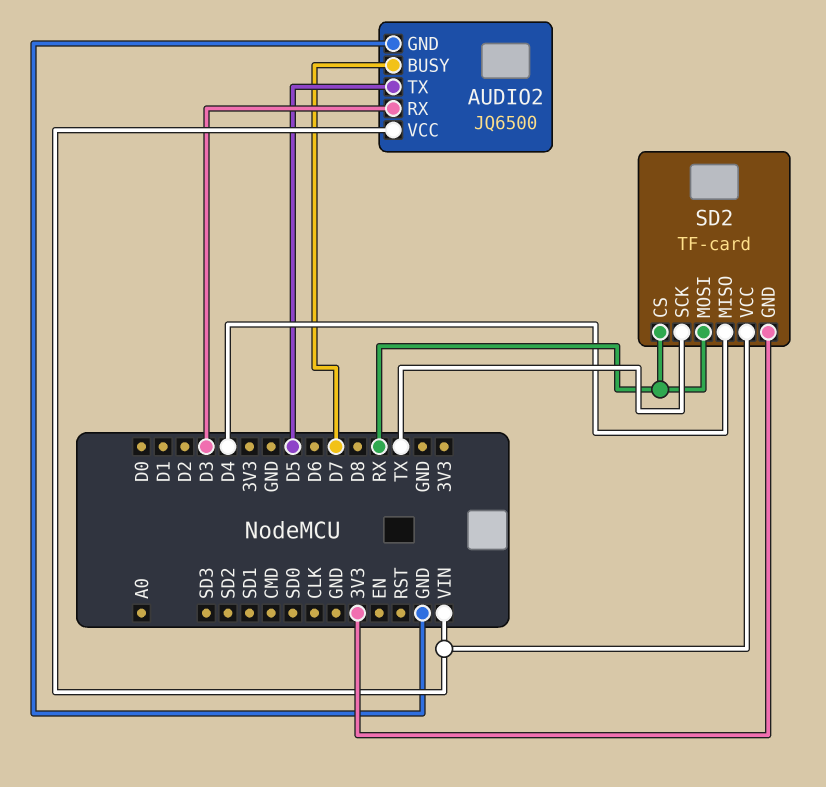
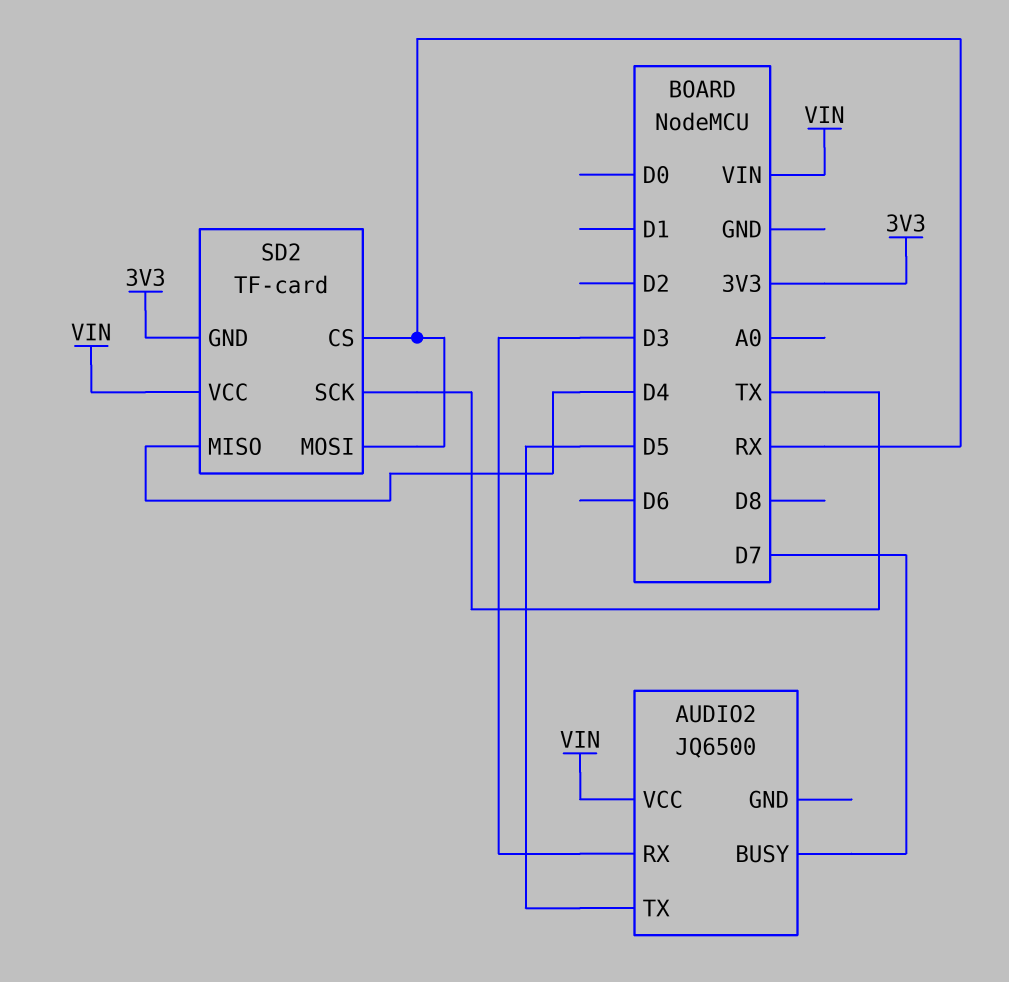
AUDIO2 pin GND: GND -> none

